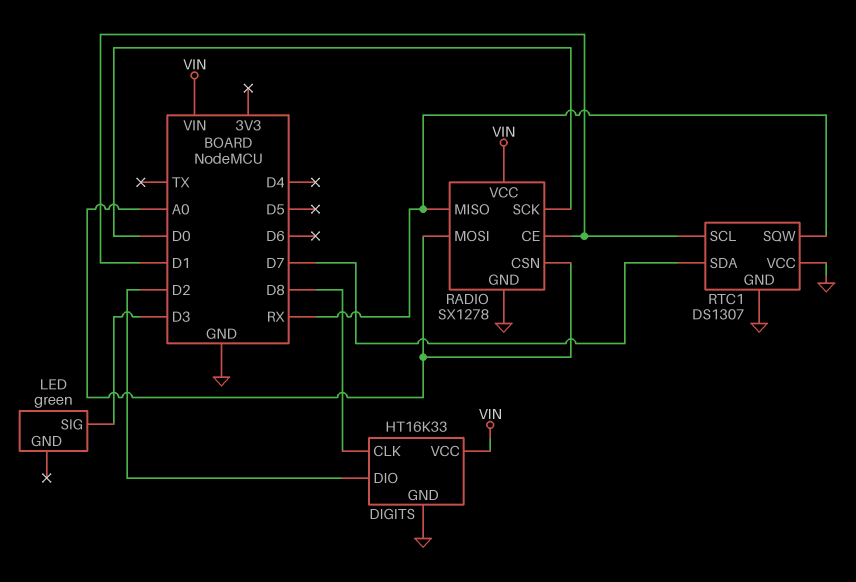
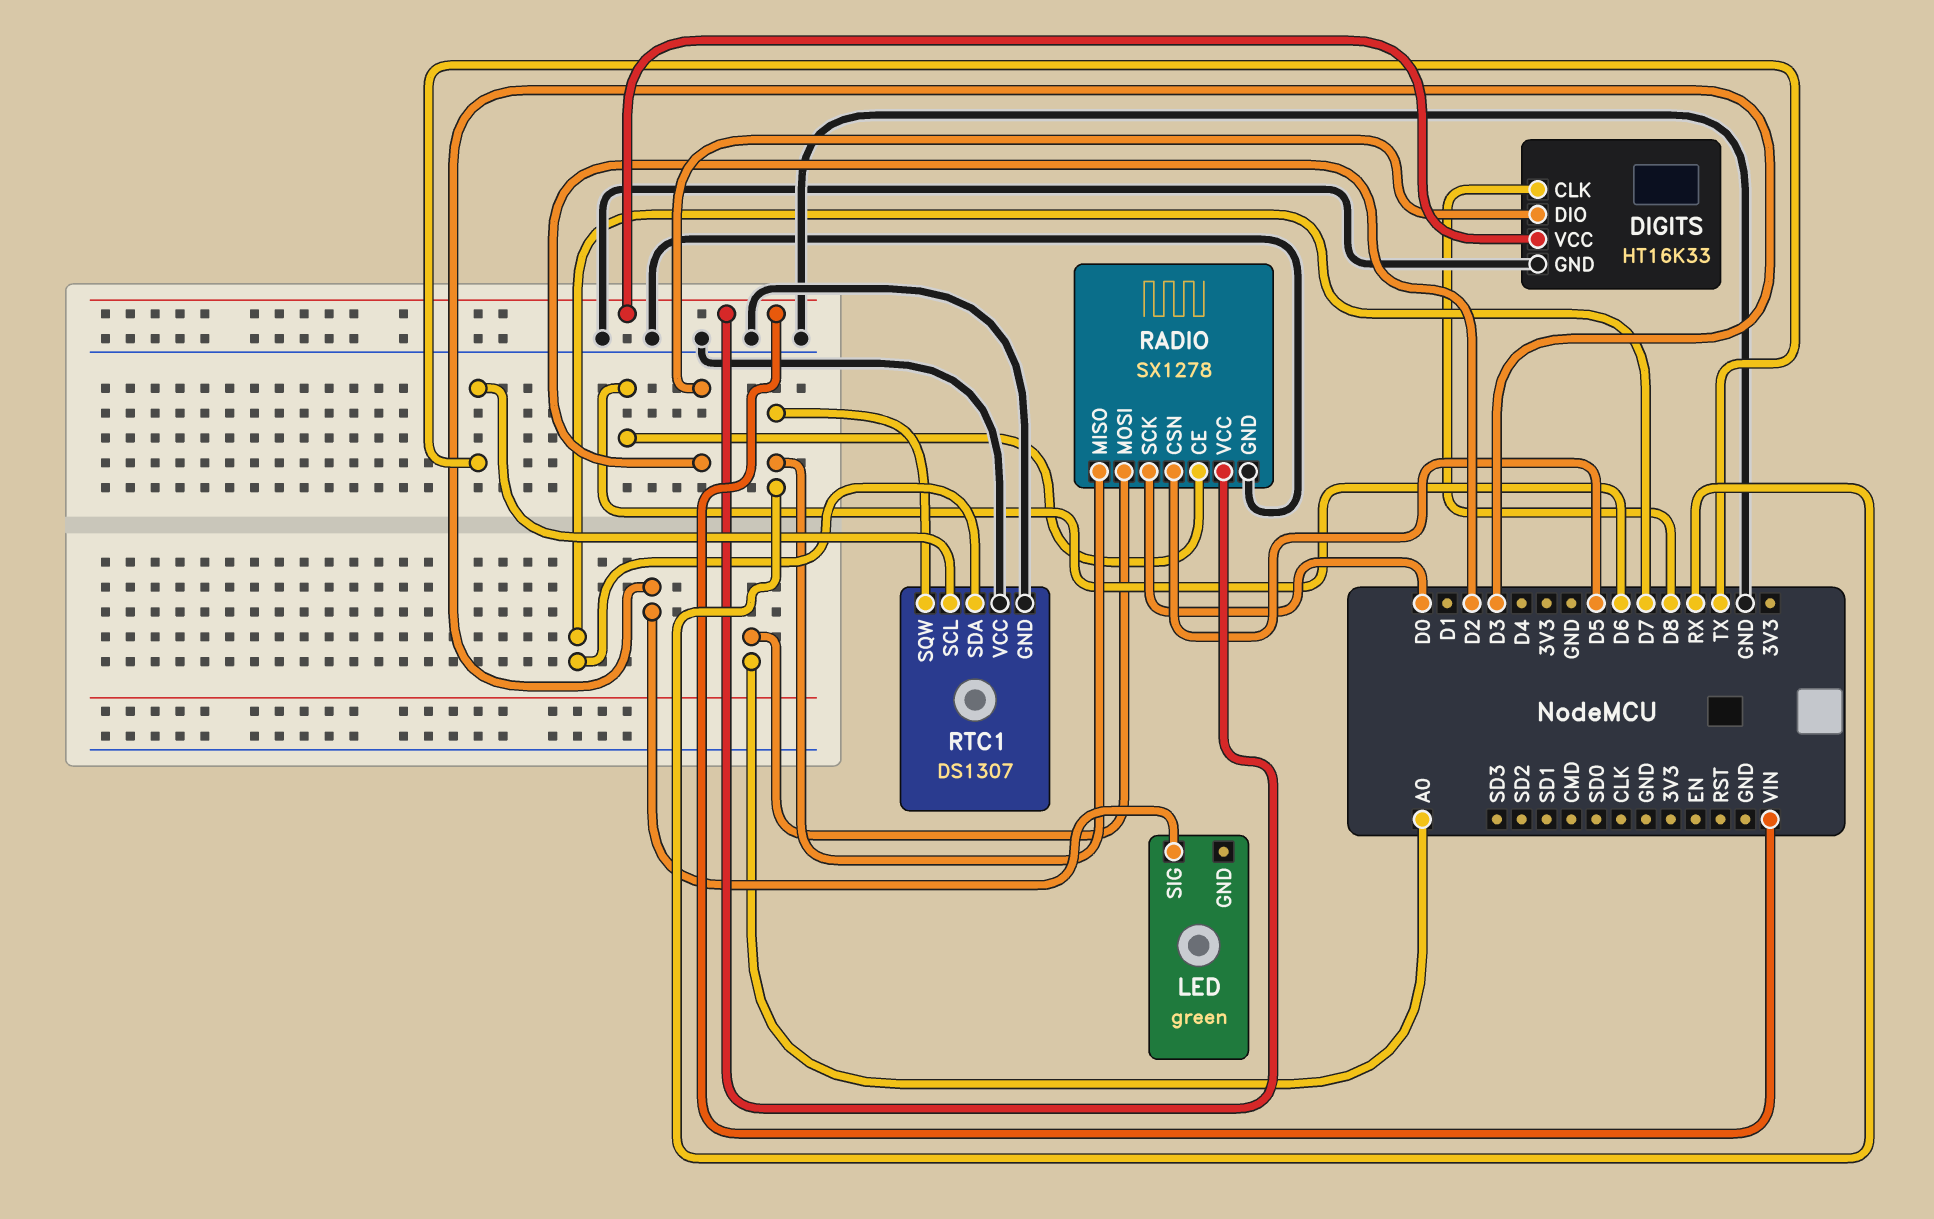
RADIO pin CE: D1 -> D6
RADIO pin CSN: A0 -> D5
RTC1 pin SCL: D1 -> TX

